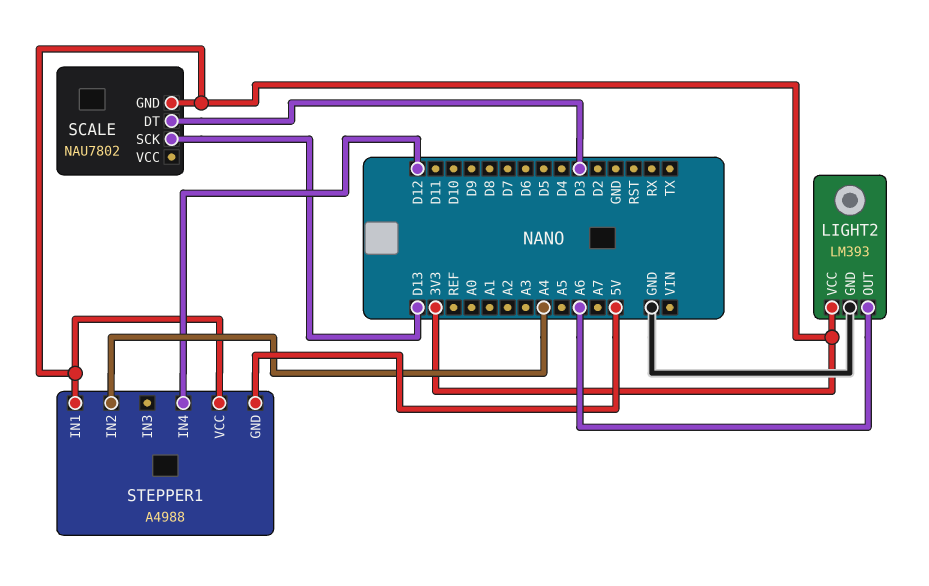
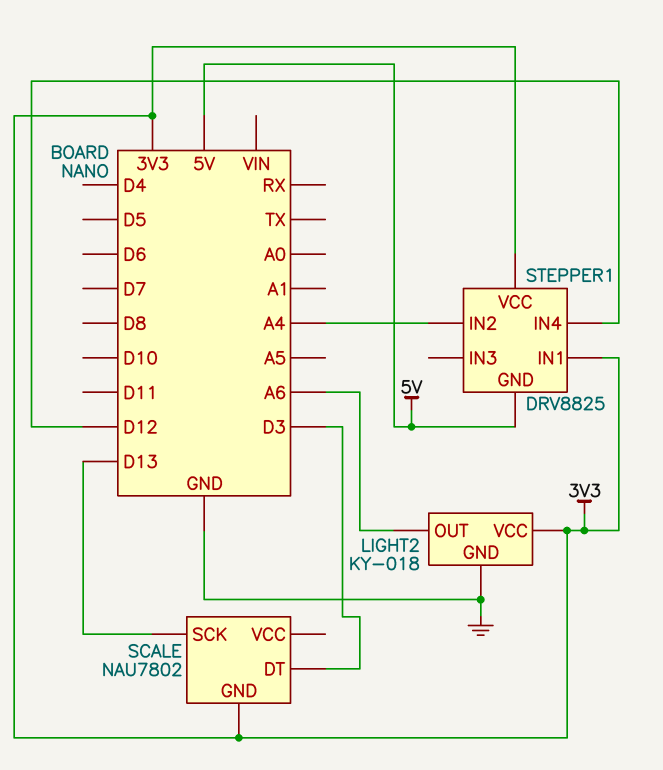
LIGHT2: LM393 -> KY-018
STEPPER1: A4988 -> DRV8825

